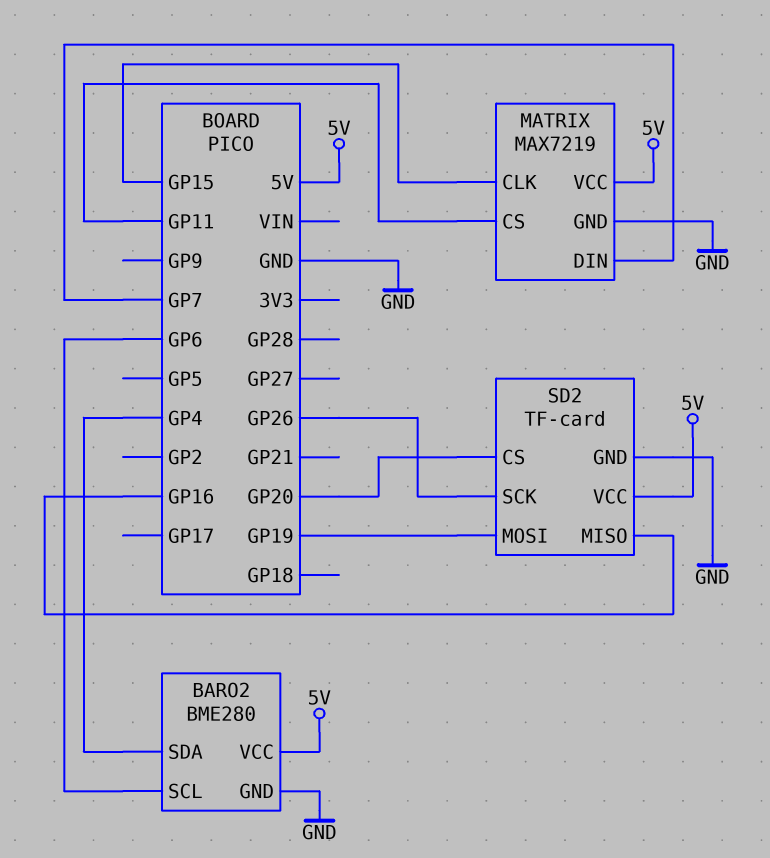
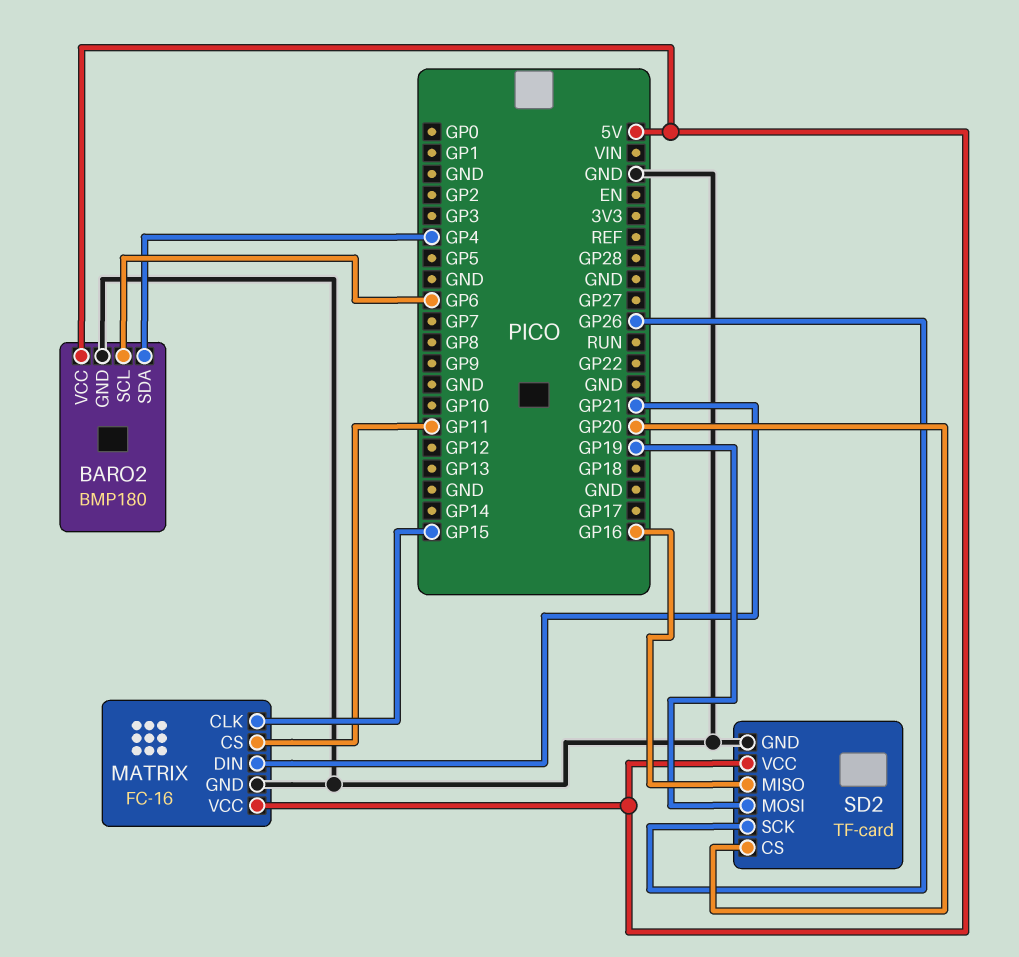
BARO2: BME280 -> BMP180
MATRIX: MAX7219 -> FC-16
MATRIX pin DIN: GP7 -> GP21

